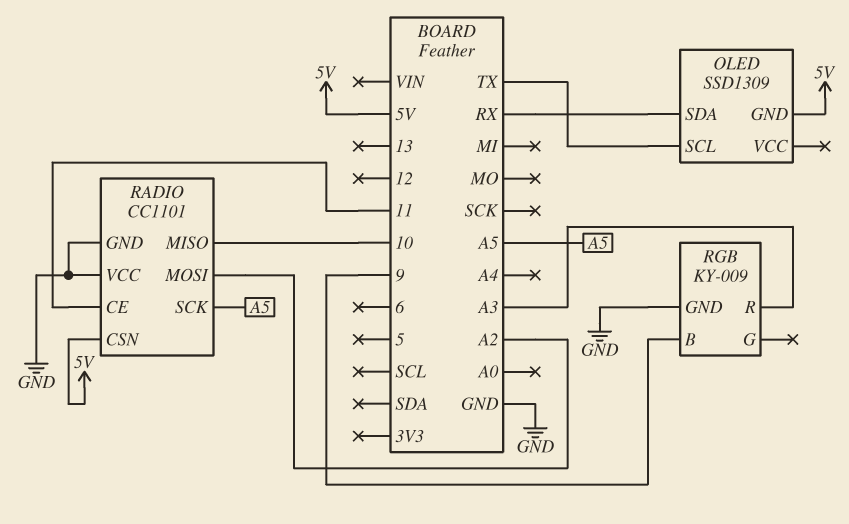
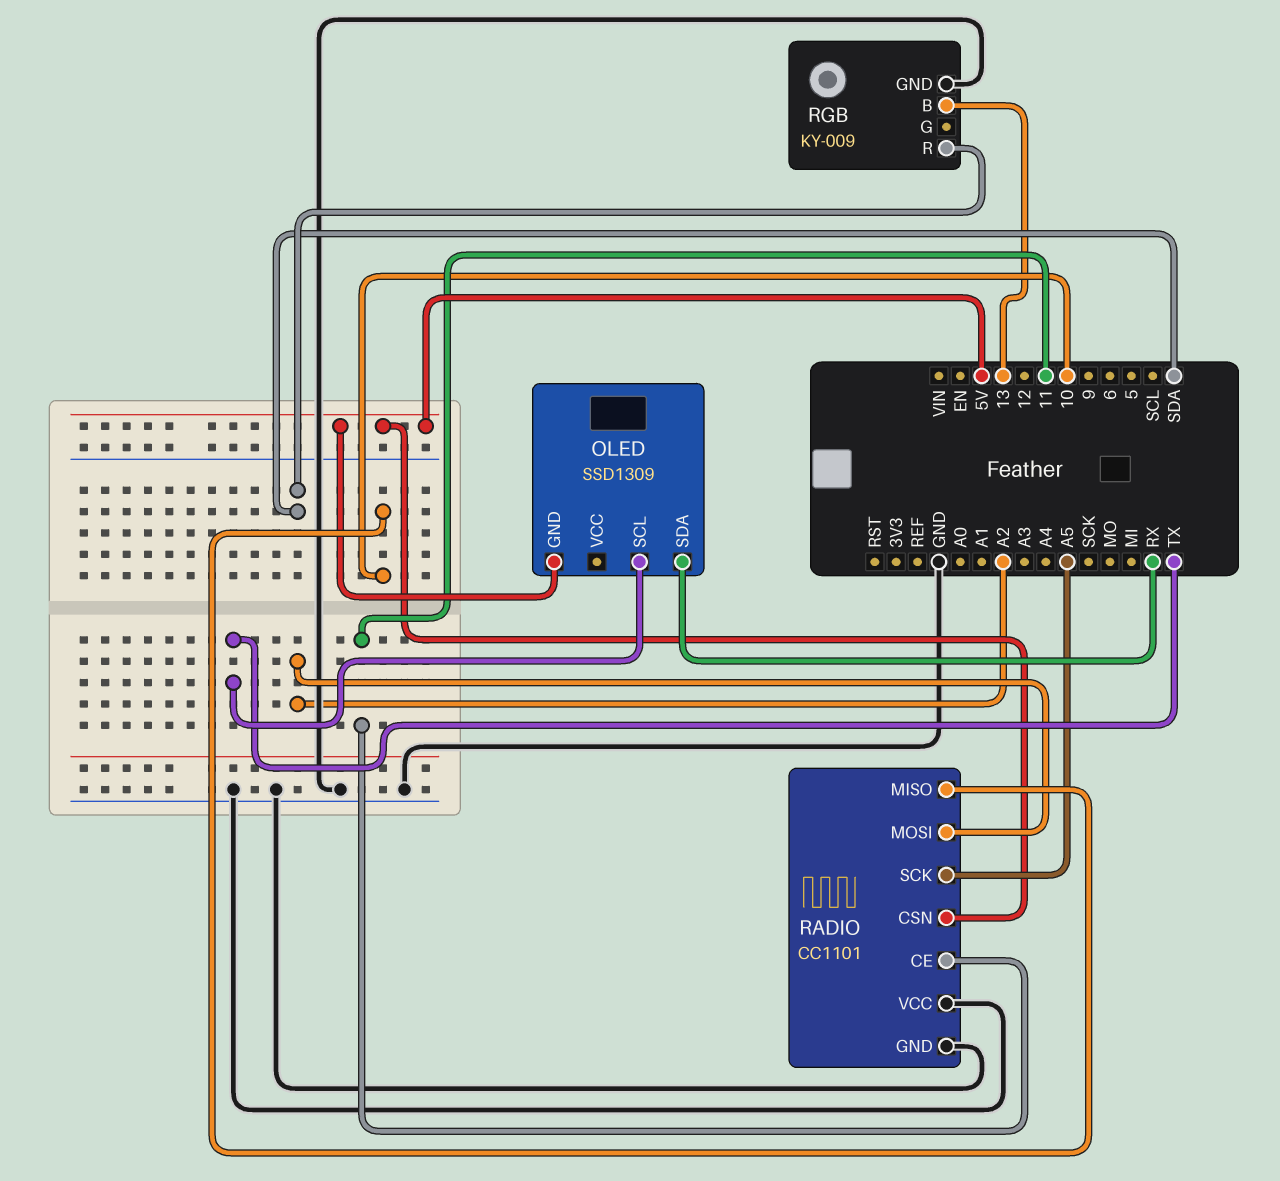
RGB pin B: 9 -> 13
RGB pin R: A3 -> SDA

